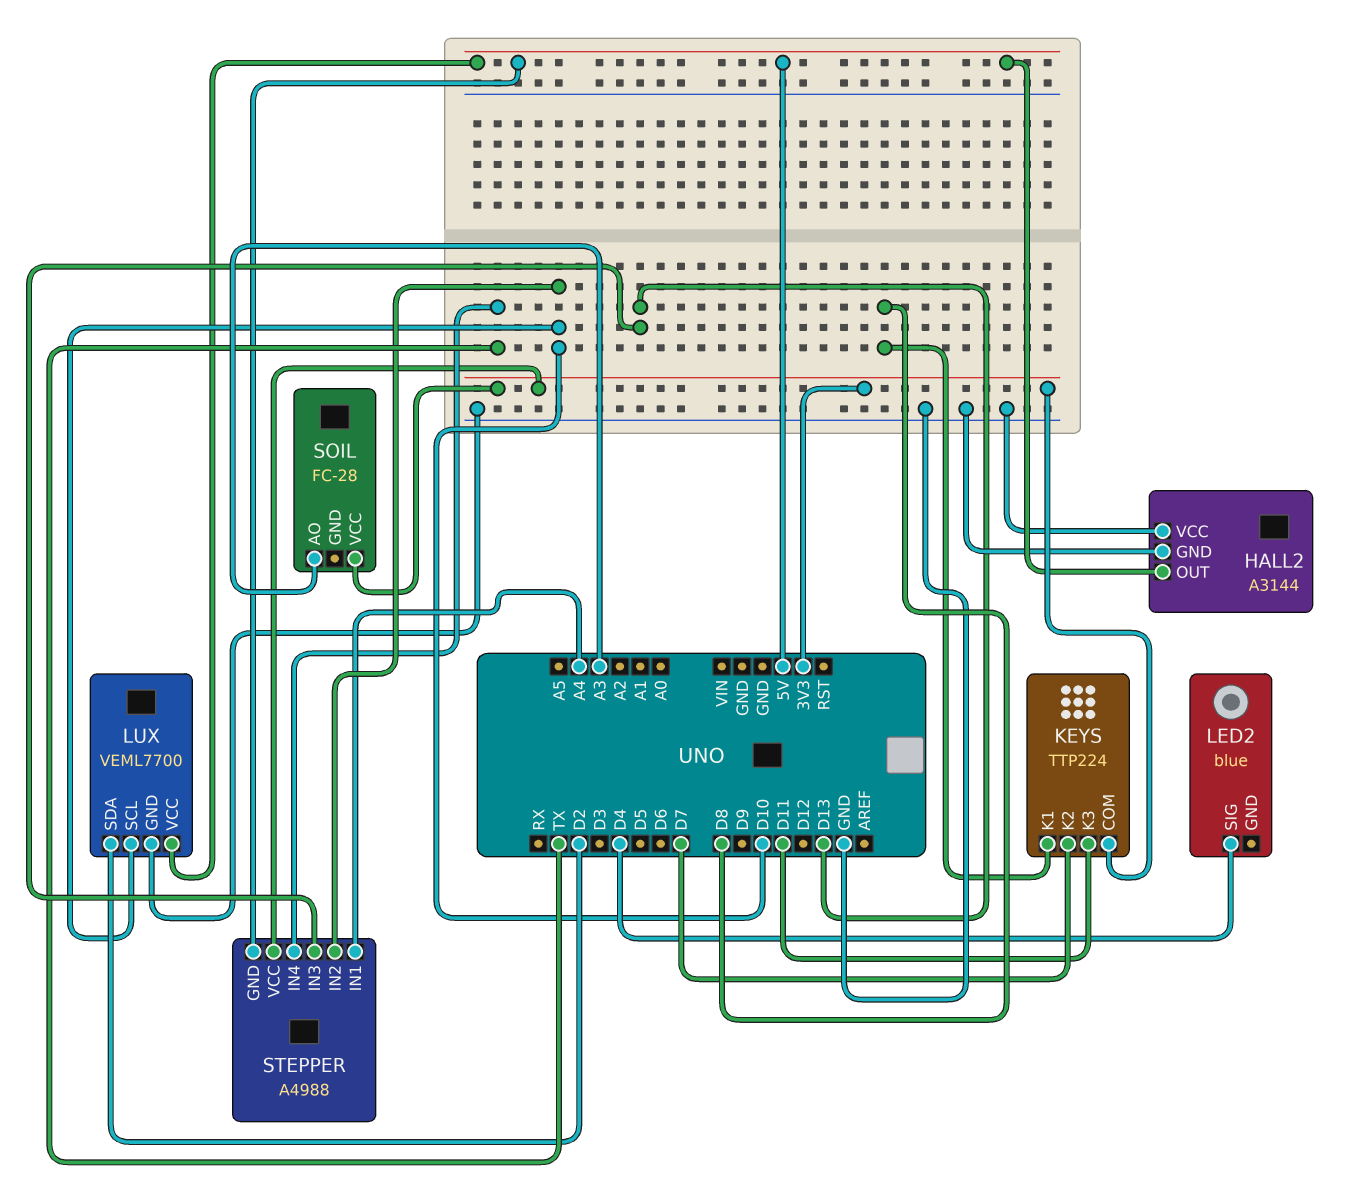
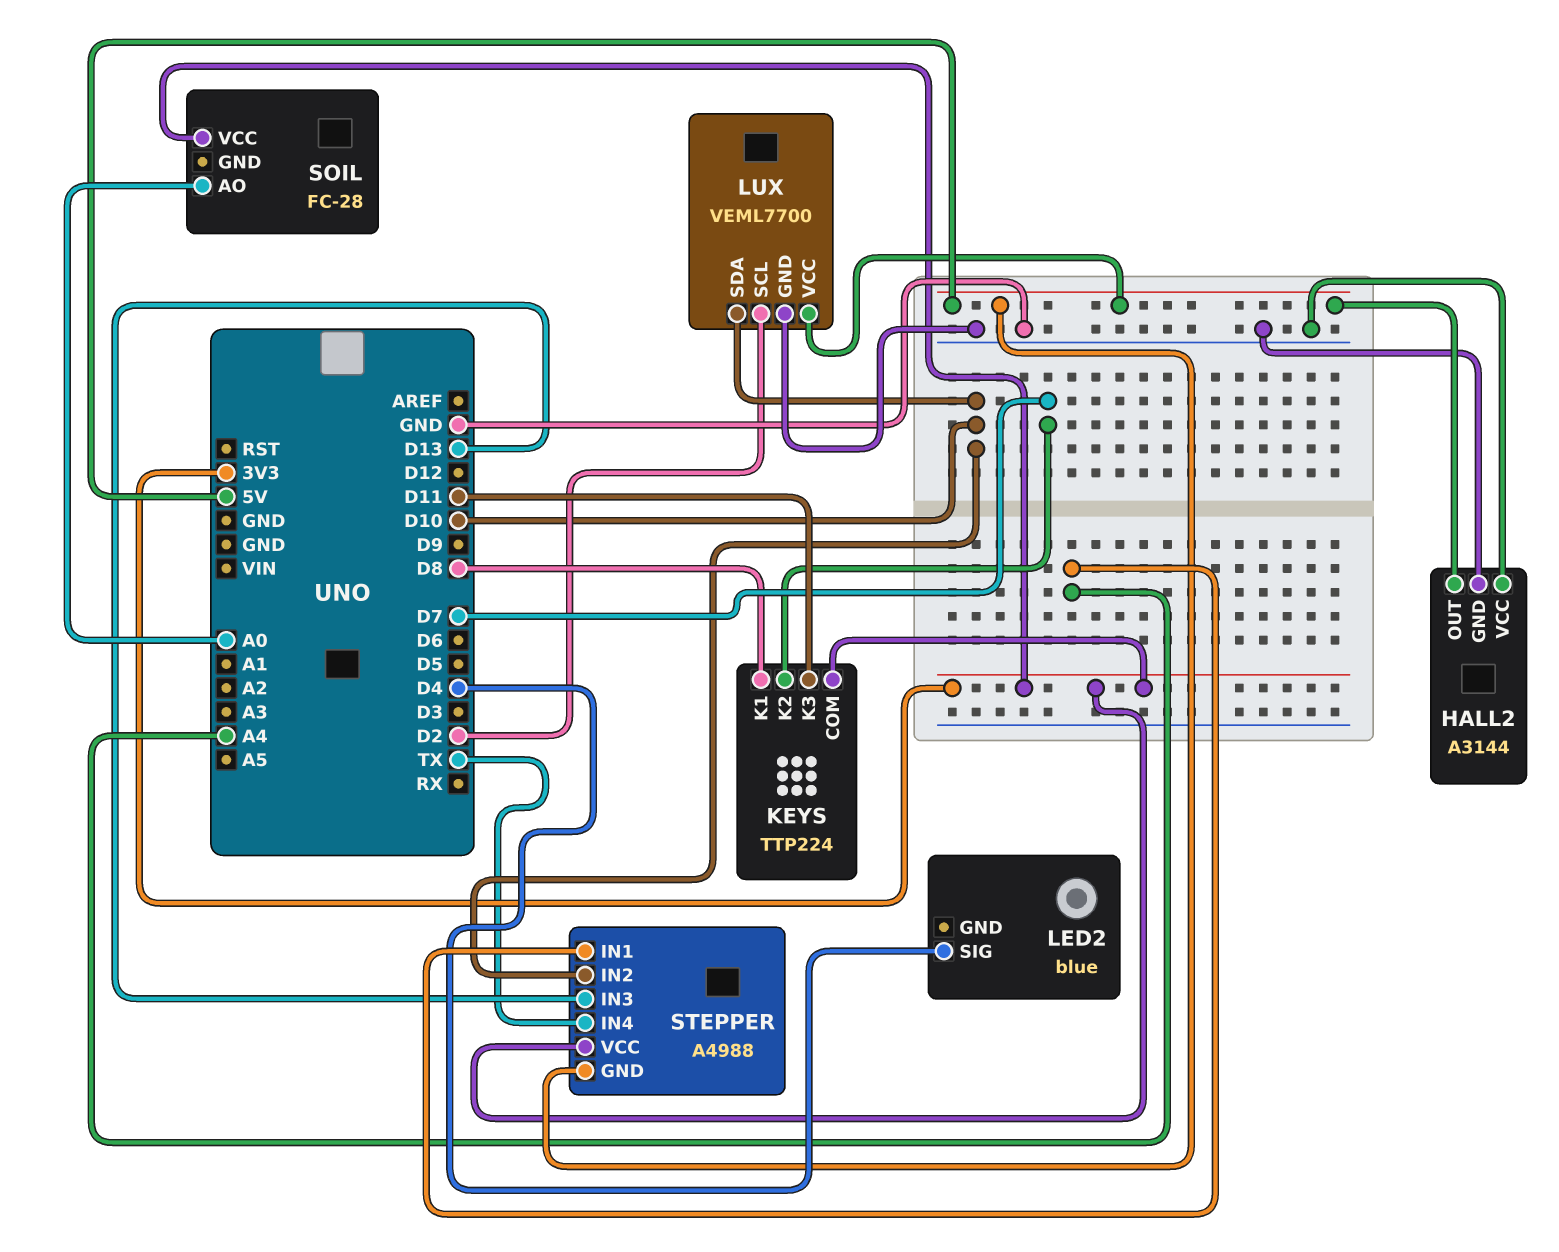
LUX pin SCL: D10 -> D2
LUX pin SDA: D2 -> D10
SOIL pin AO: A3 -> A0

